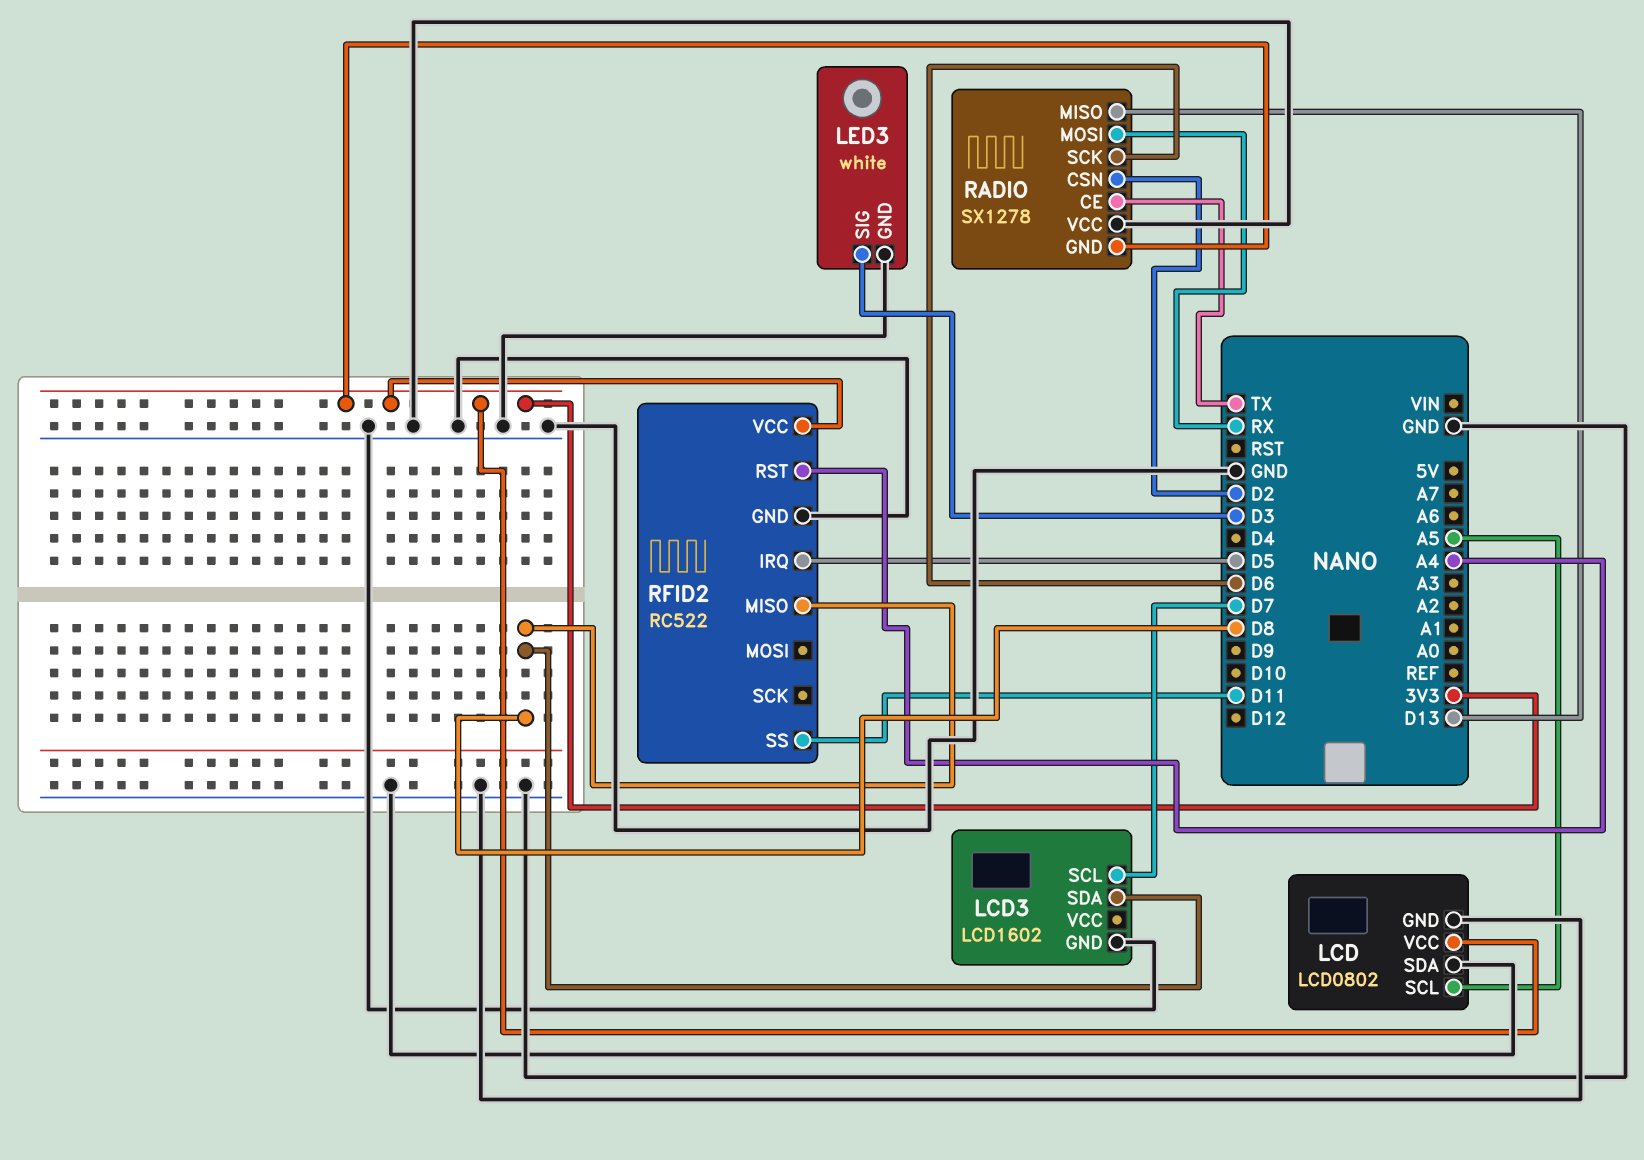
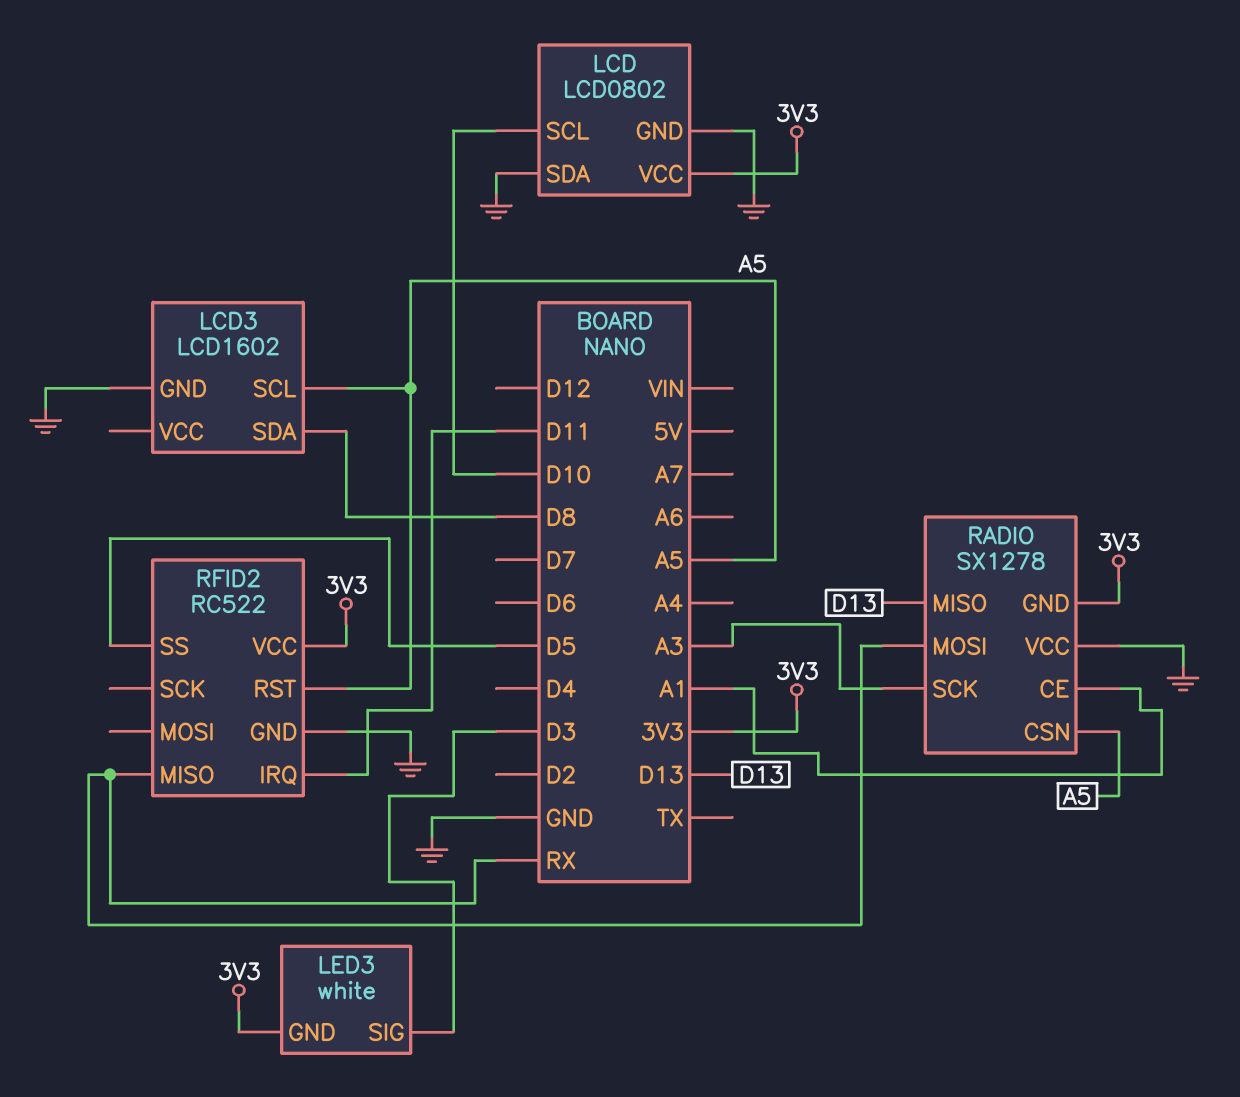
LCD pin SCL: A5 -> D10
LCD3 pin SCL: D7 -> A5
LED3 pin GND: GND -> 3V3
RADIO pin CE: TX -> A1
RADIO pin CSN: D2 -> A5
RADIO pin SCK: D6 -> A3
RFID2 pin IRQ: D5 -> D11
RFID2 pin MISO: D8 -> RX
RFID2 pin RST: A4 -> A5
RFID2 pin SS: D11 -> D5

